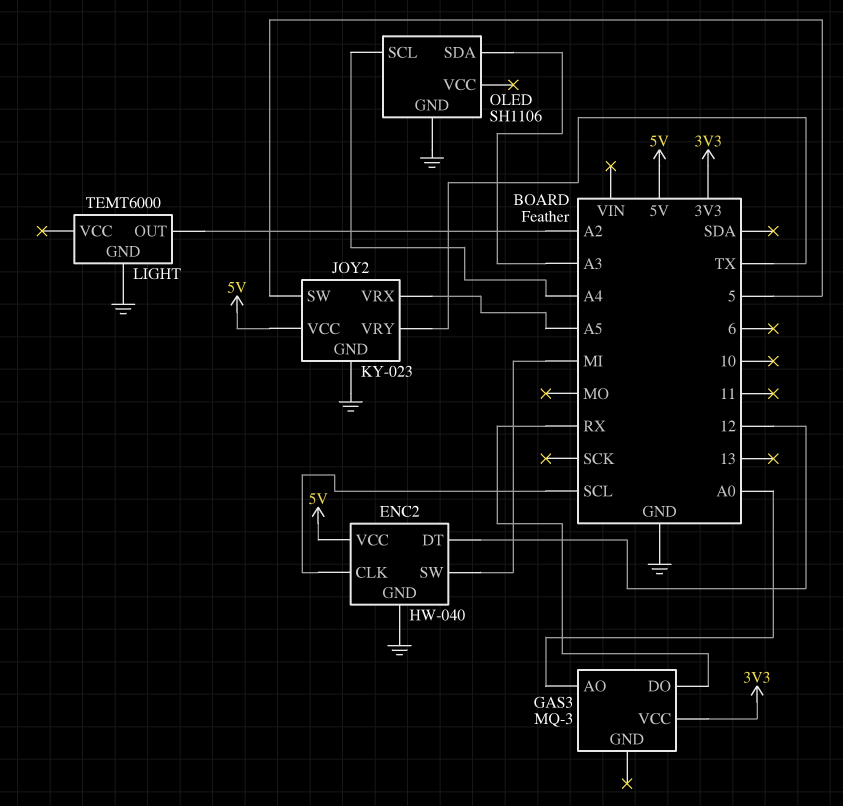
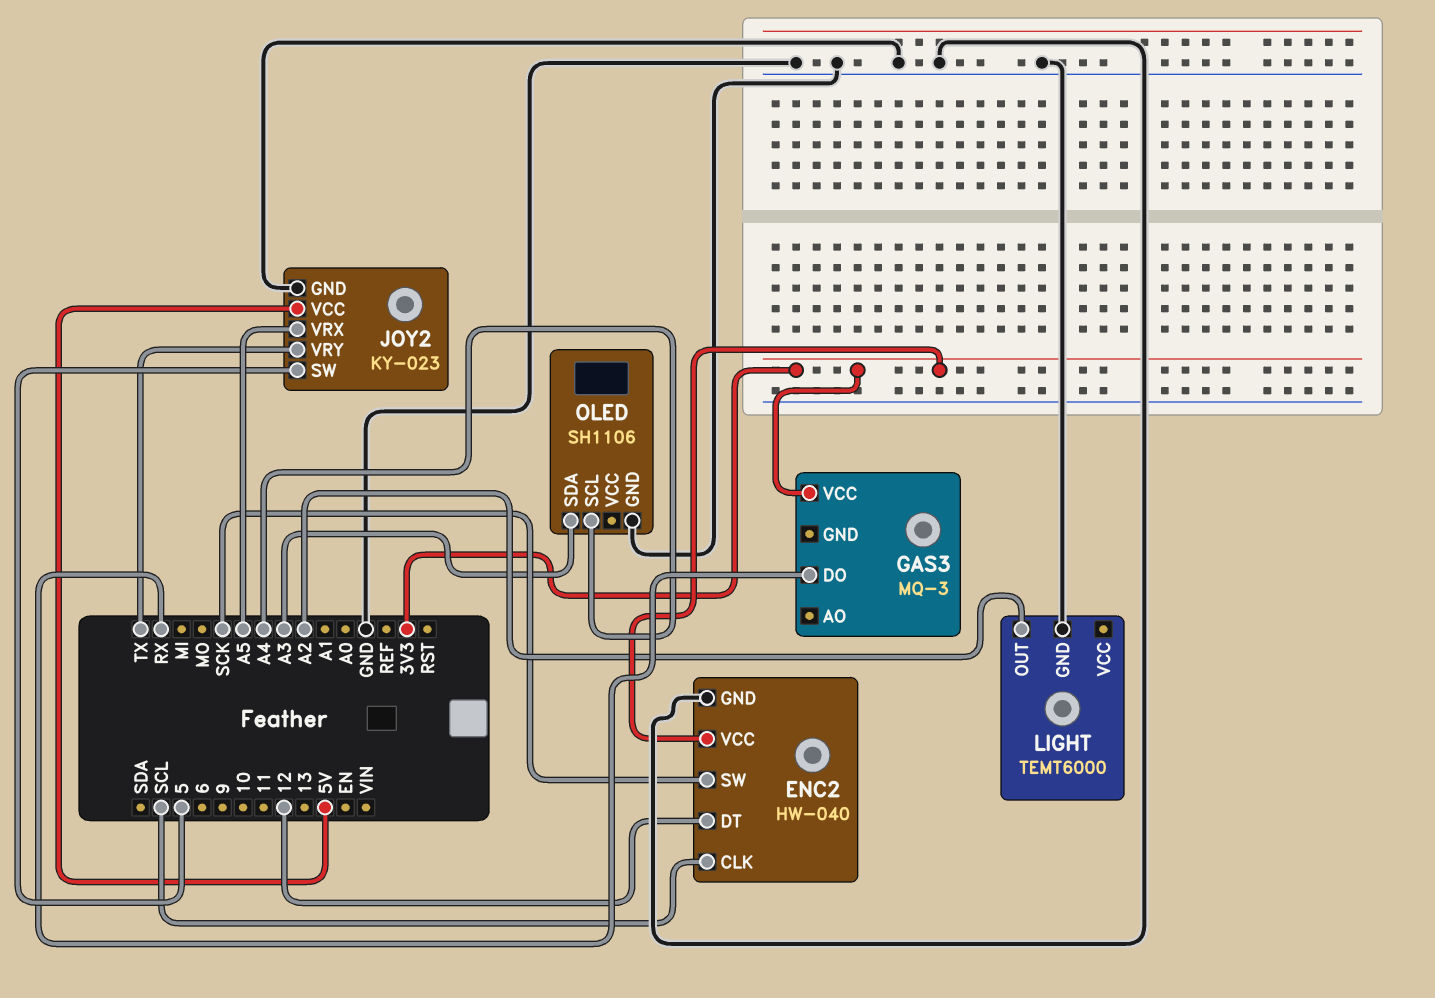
ENC2 pin SW: MI -> SCK
ENC2 pin VCC: 5V -> 3V3
GAS3 pin AO: A0 -> none

